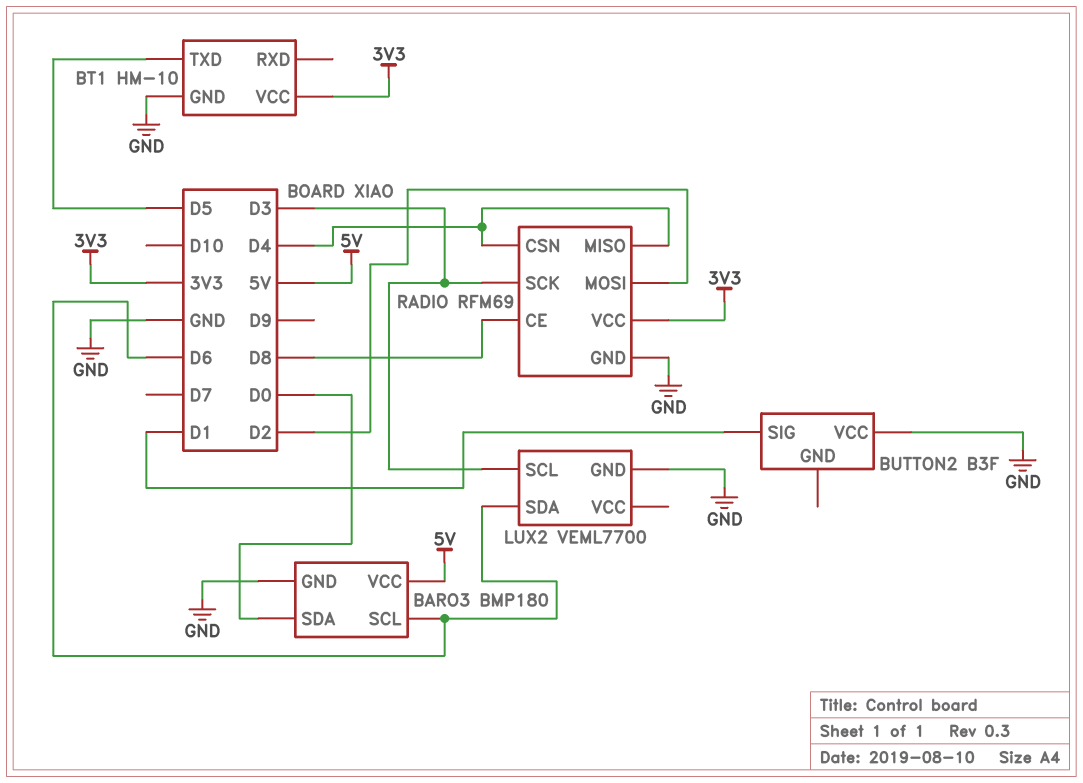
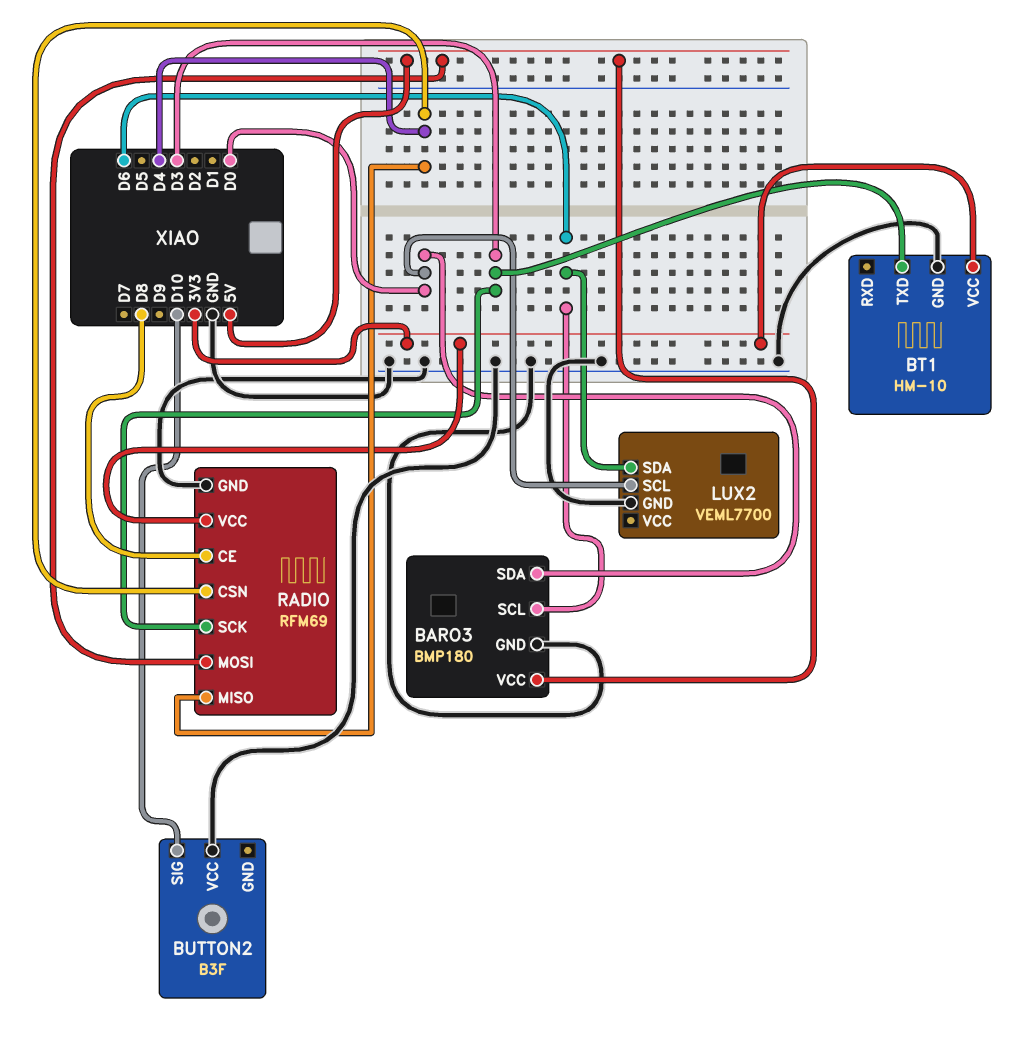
BT1 pin TXD: D5 -> D3
BUTTON2 pin SIG: D1 -> D10
LUX2 pin SCL: D3 -> D0
RADIO pin MOSI: D2 -> 5V

